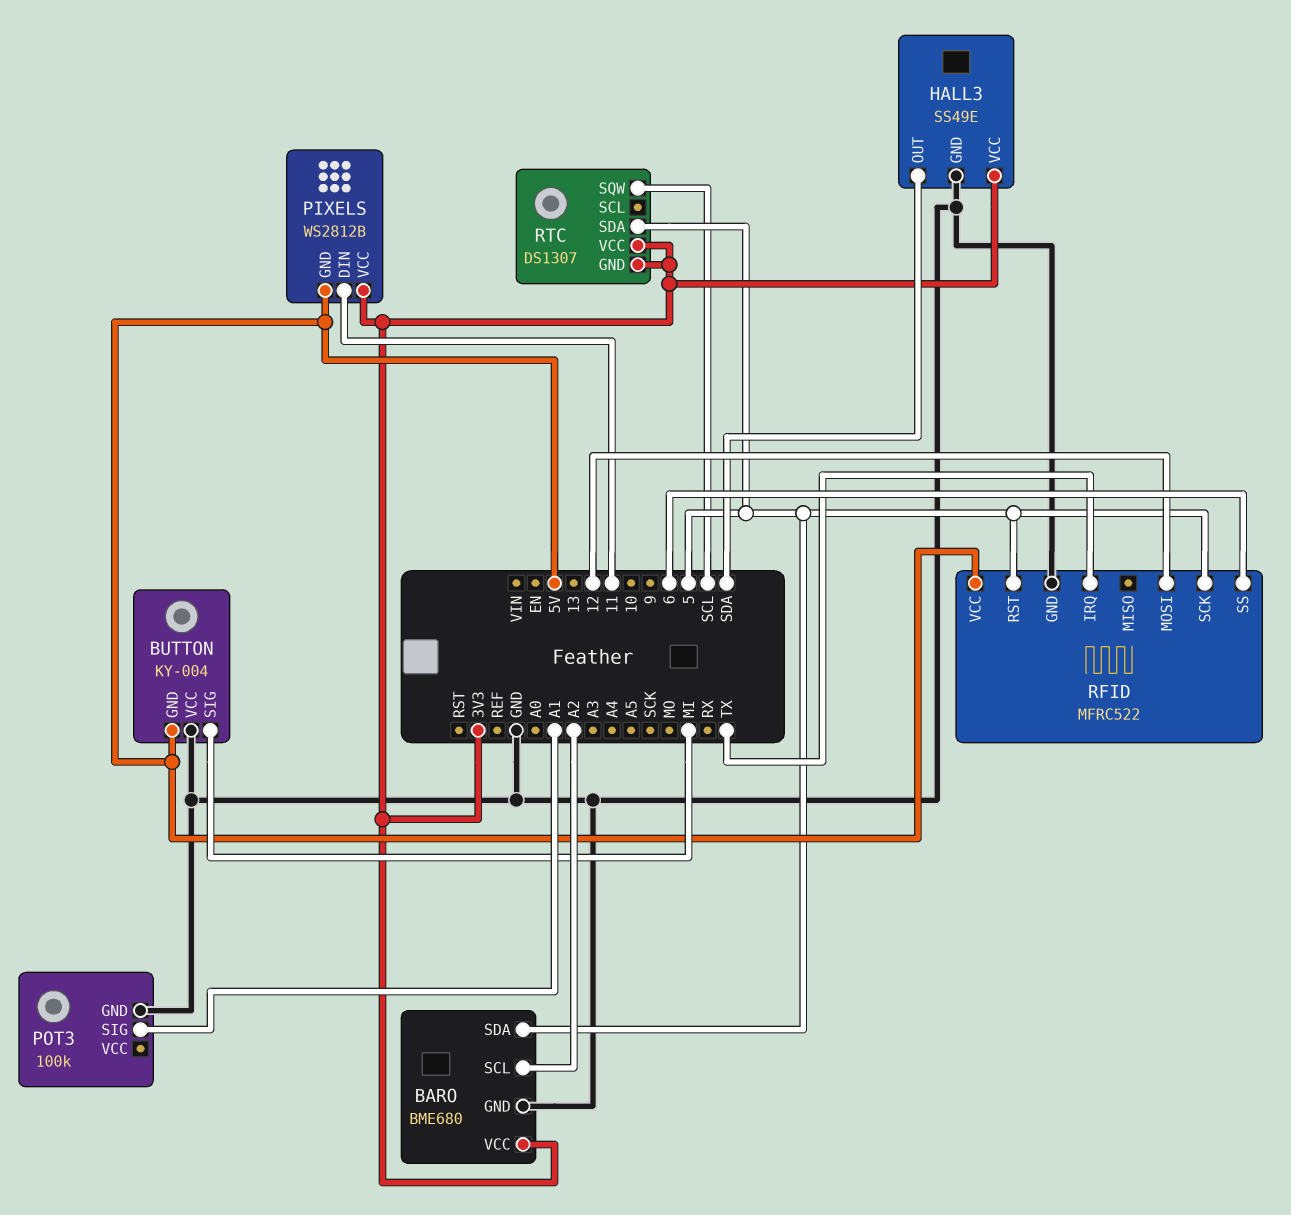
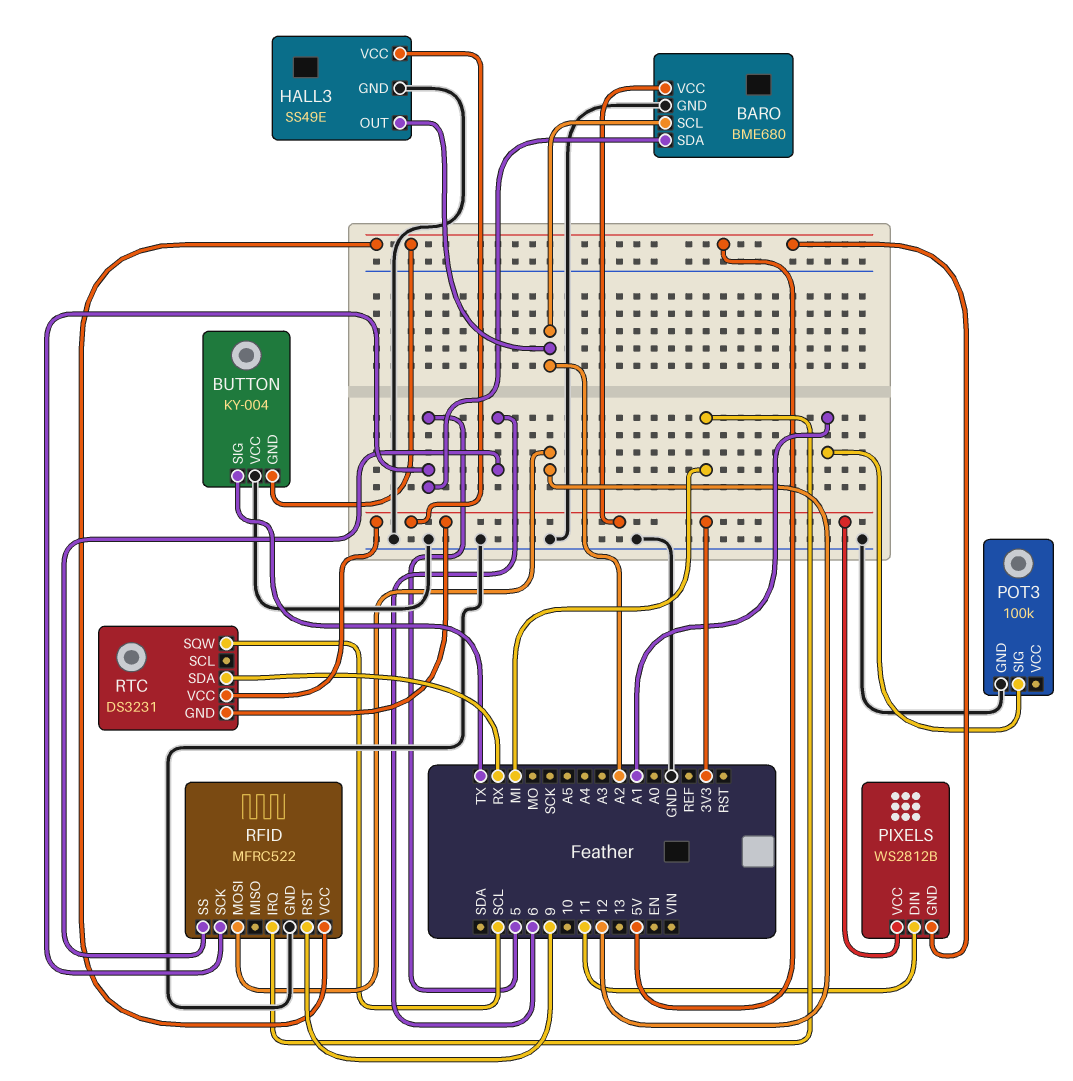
BUTTON pin SIG: MI -> TX
HALL3 pin OUT: SDA -> A2
RFID pin IRQ: TX -> MI
RFID pin RST: 5 -> 9
RTC: DS1307 -> DS3231
RTC pin SDA: 5 -> RX

